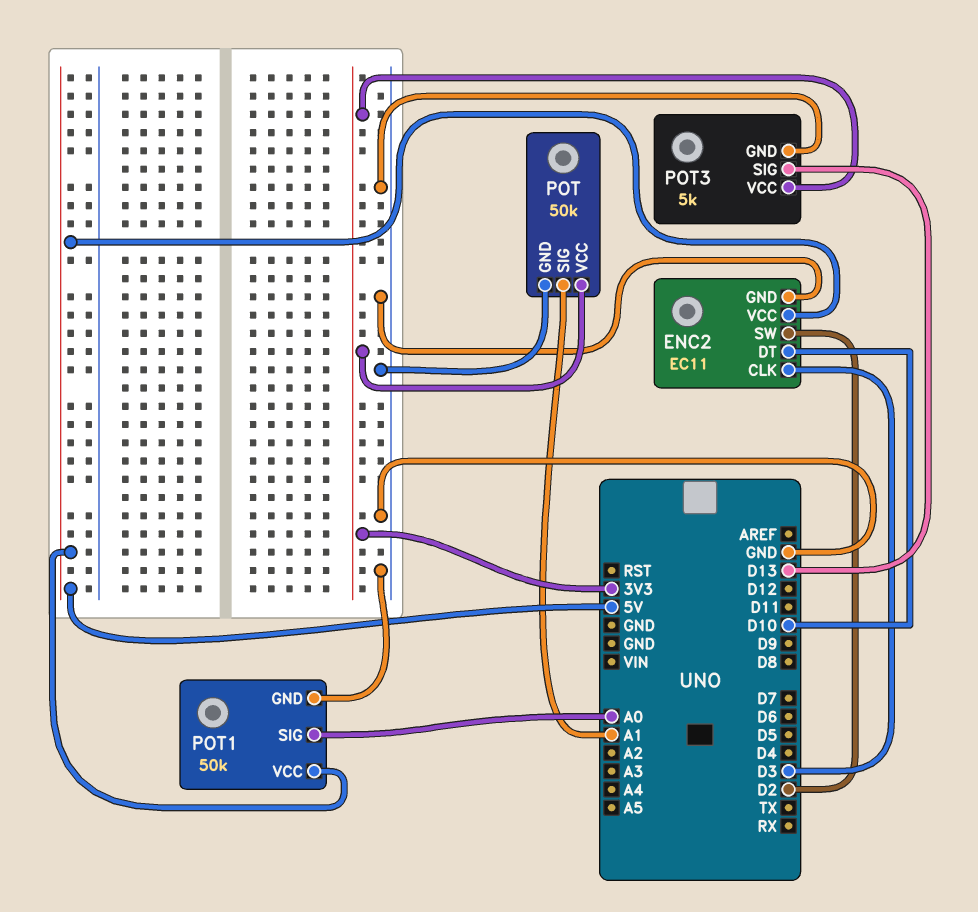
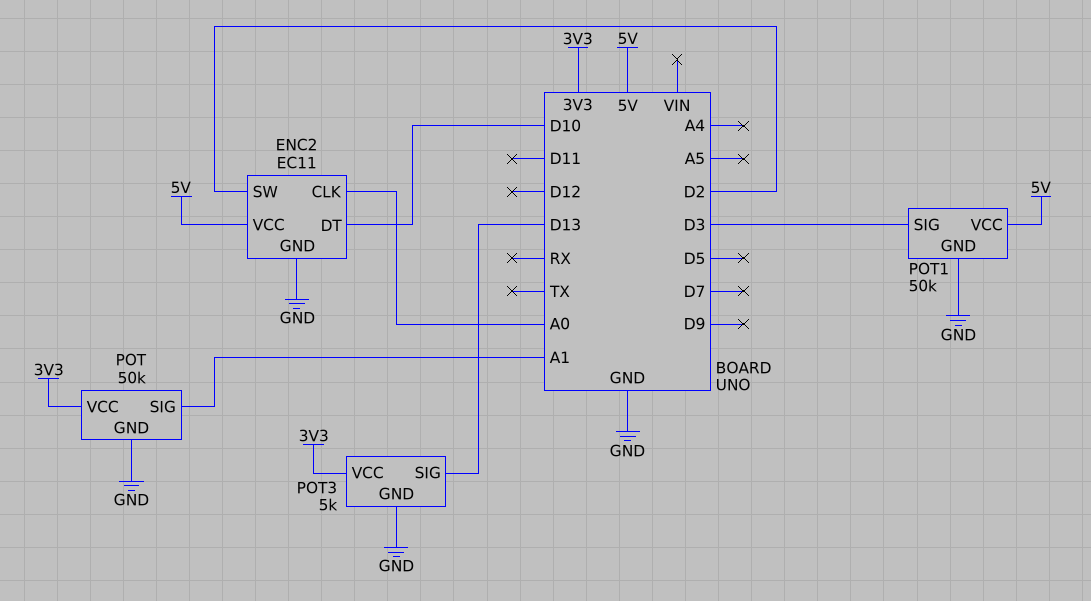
ENC2 pin CLK: D3 -> A0
POT1 pin SIG: A0 -> D3

